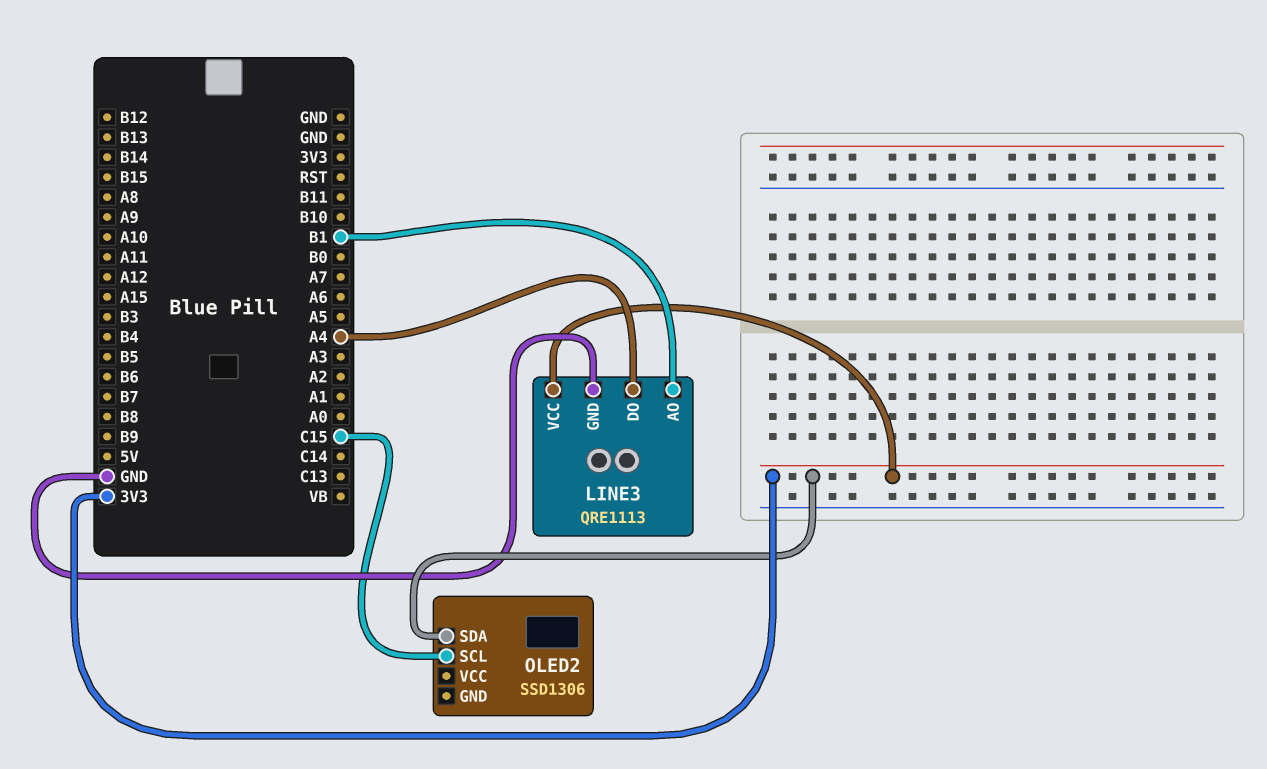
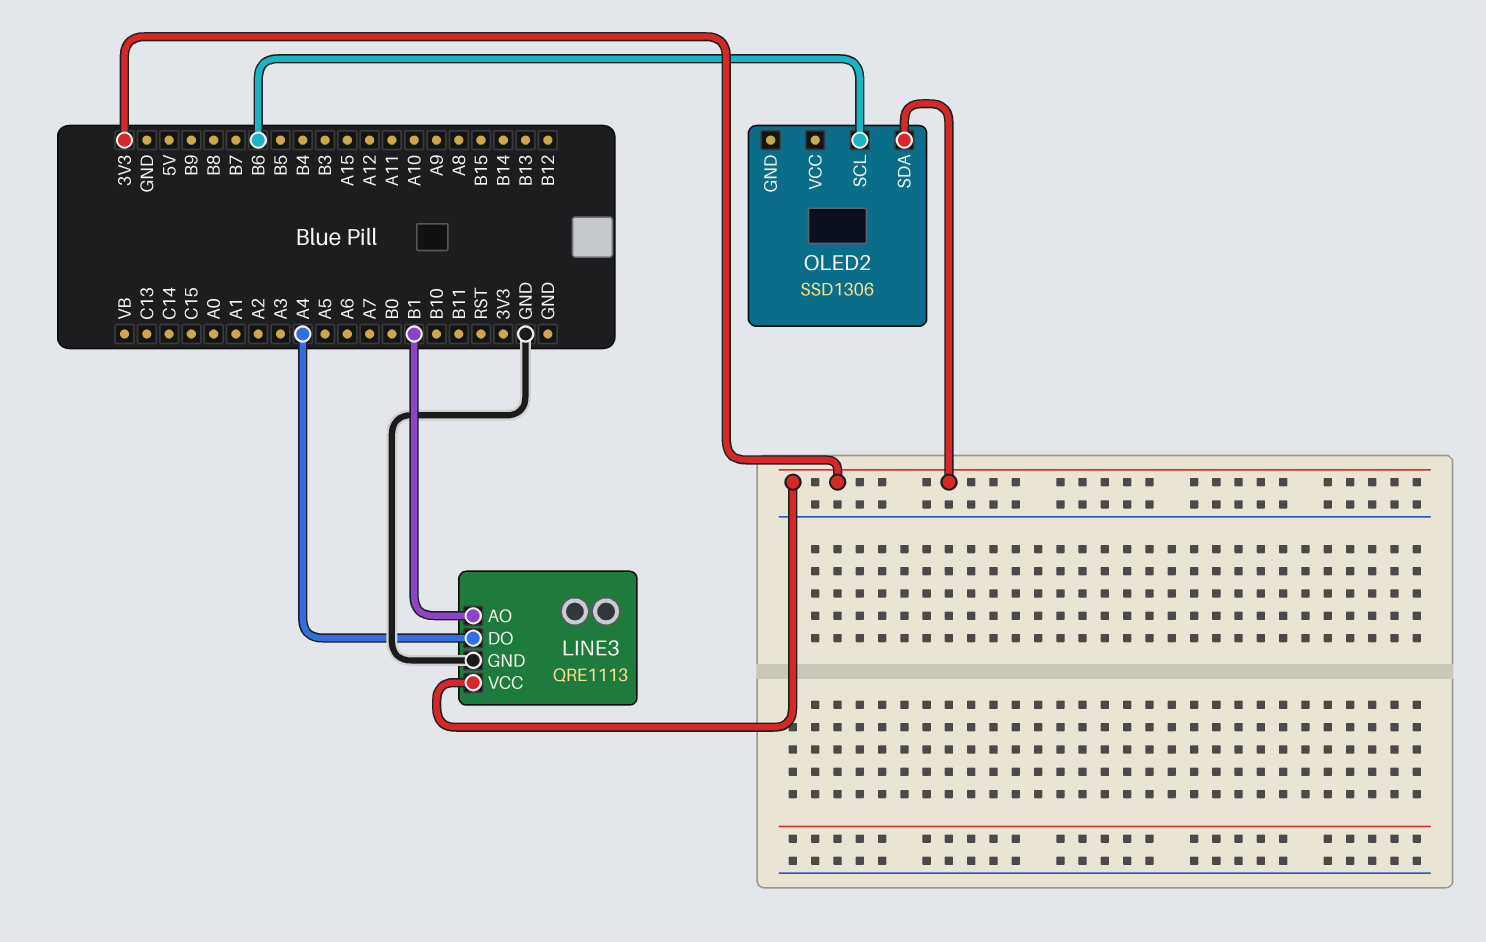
OLED2 pin SCL: C15 -> B6

